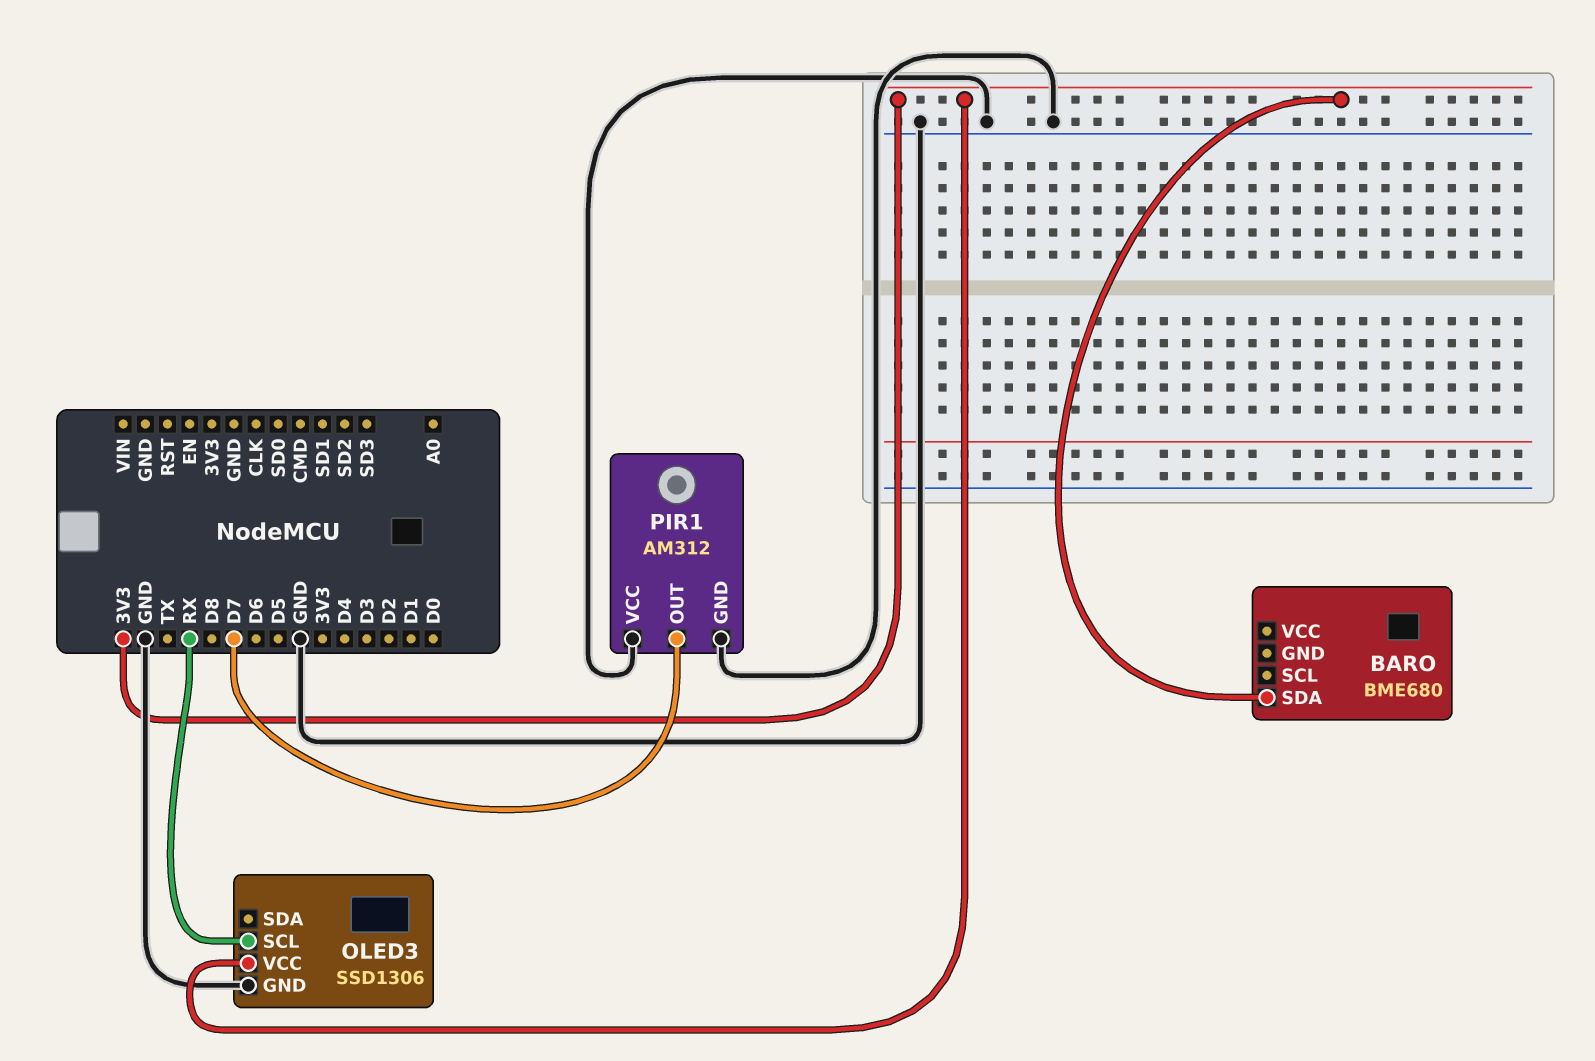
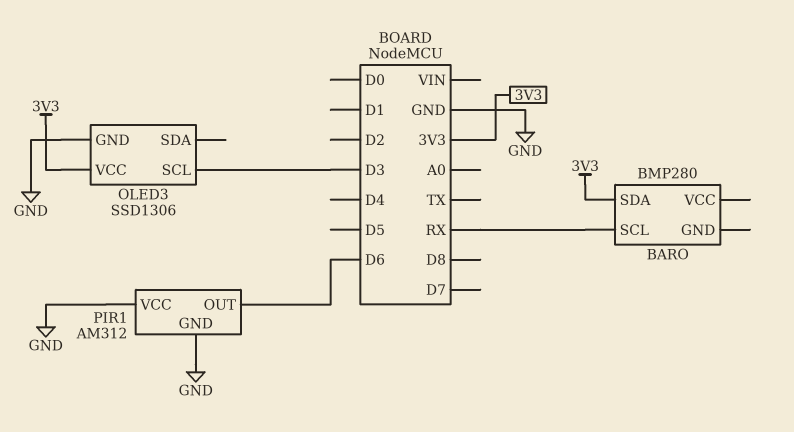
BARO: BME680 -> BMP280
BARO pin SCL: none -> RX
OLED3 pin SCL: RX -> D3
PIR1 pin OUT: D7 -> D6

